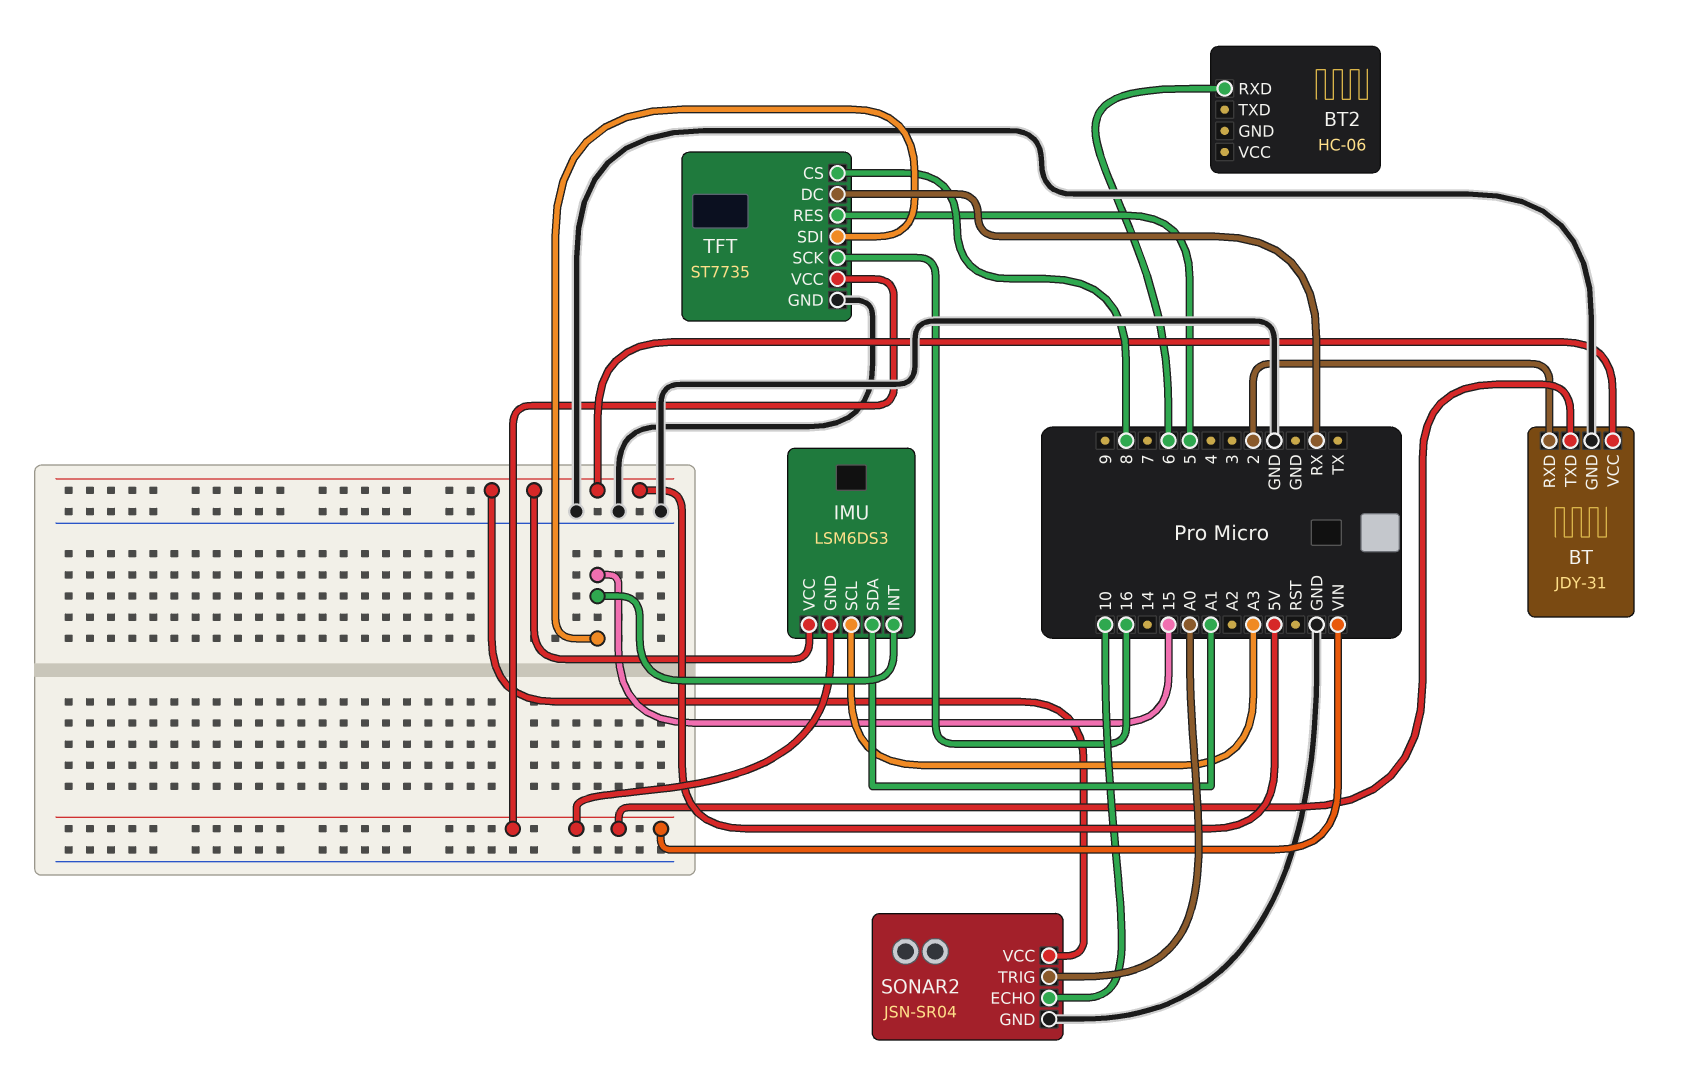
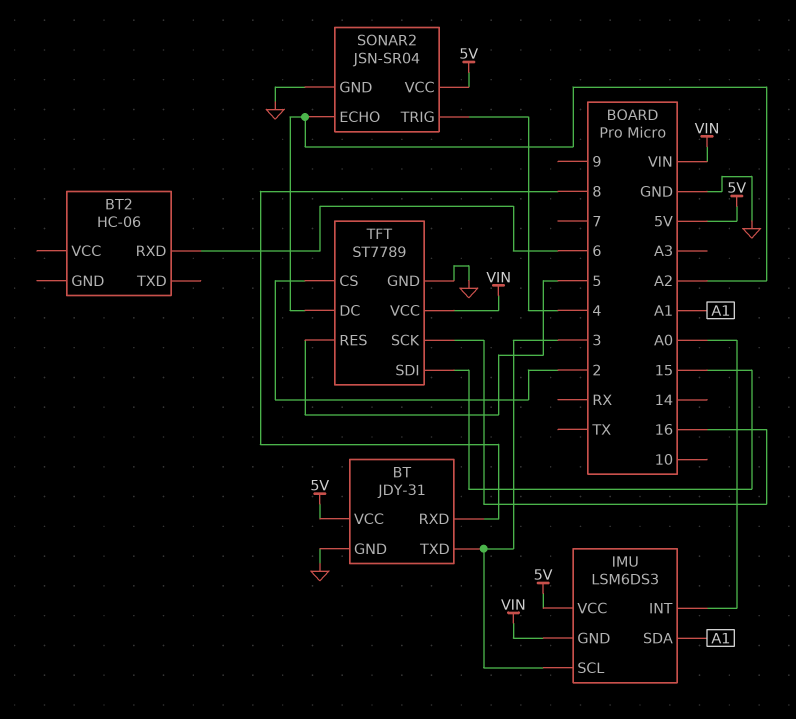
BT pin RXD: 2 -> 8
BT pin TXD: VIN -> 3
IMU pin INT: 15 -> A0
IMU pin SCL: A3 -> 3
SONAR2 pin ECHO: 10 -> A2
SONAR2 pin TRIG: A0 -> 4
TFT: ST7735 -> ST7789
TFT pin CS: 8 -> 2
TFT pin DC: RX -> A2

